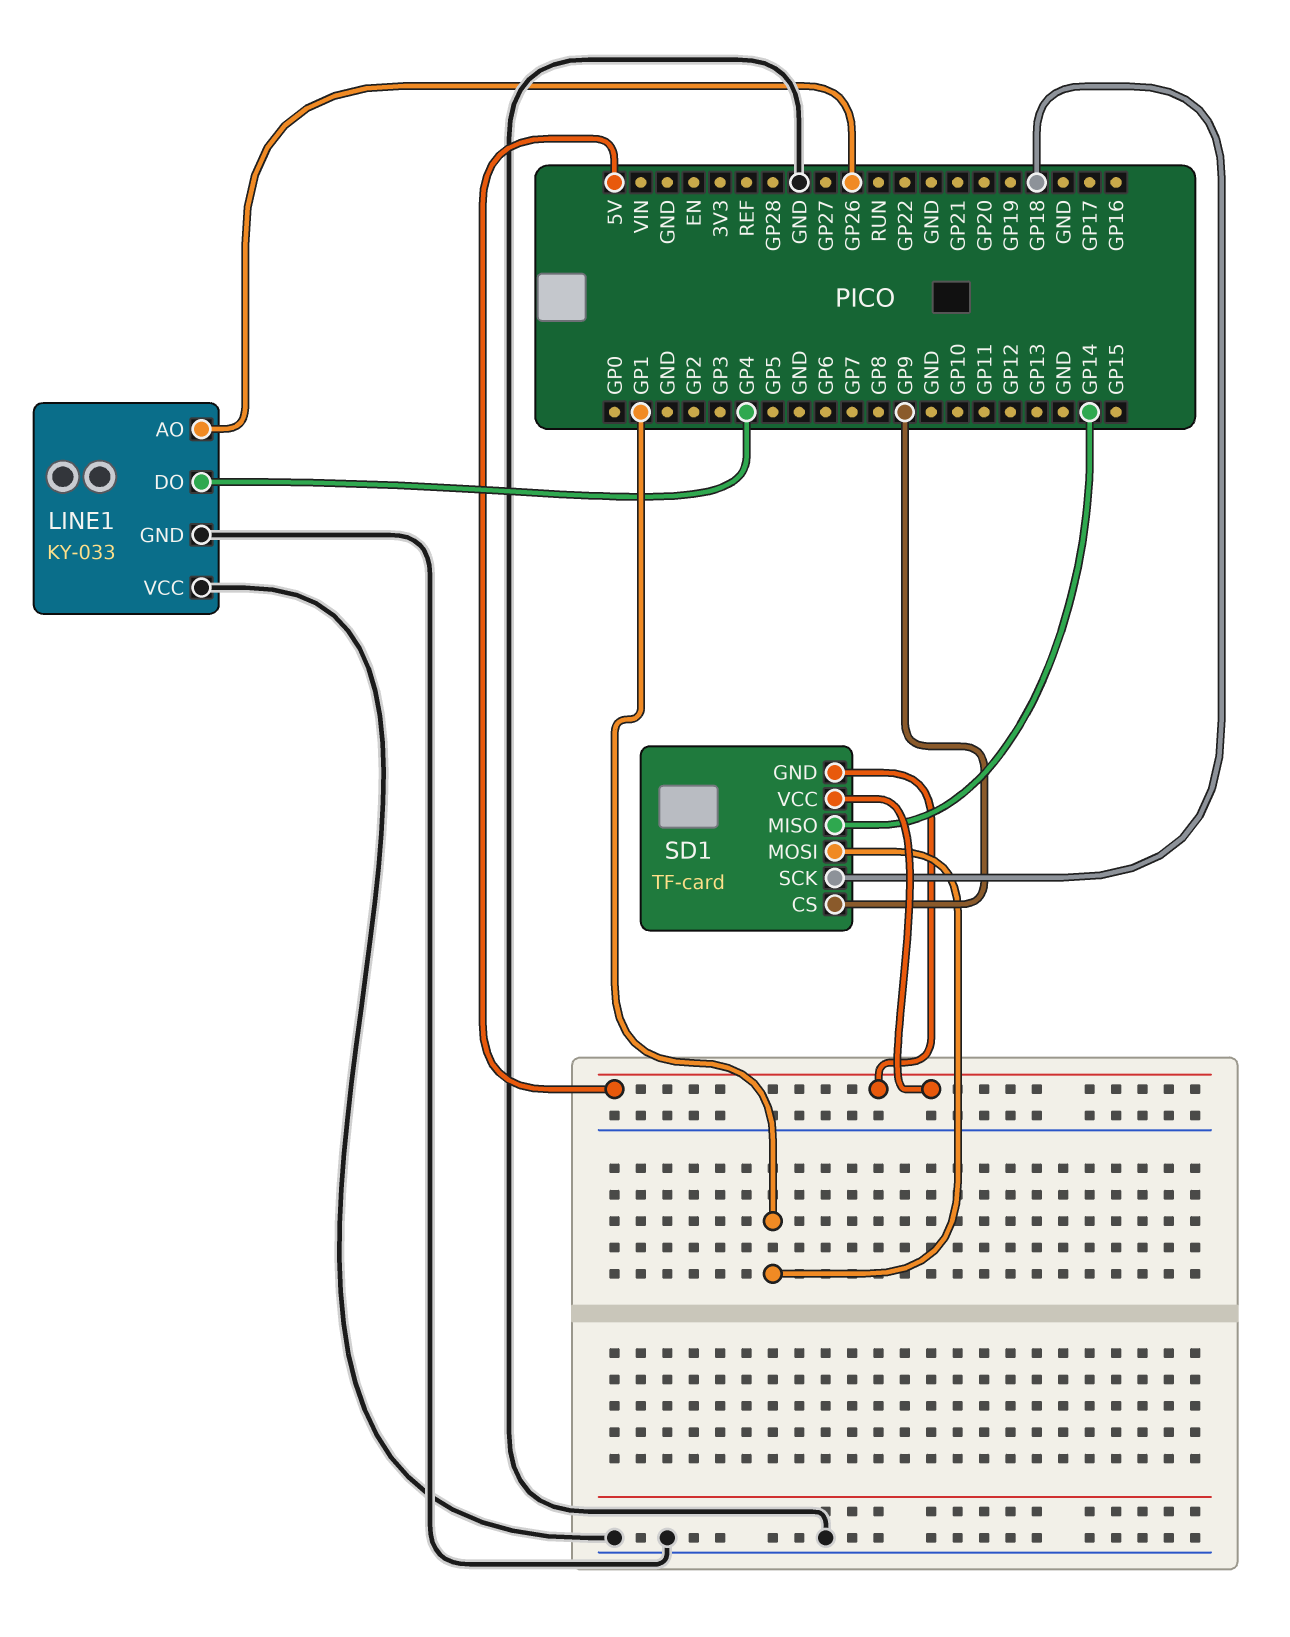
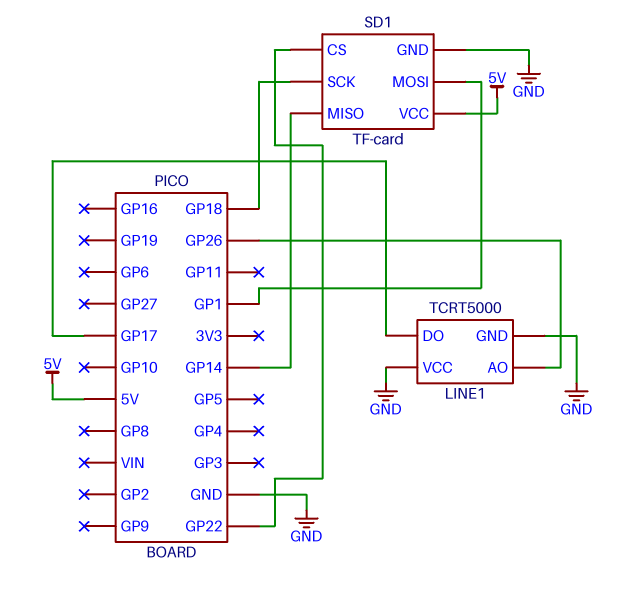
LINE1: KY-033 -> TCRT5000
LINE1 pin DO: GP4 -> GP17
SD1 pin CS: GP9 -> GP22
SD1 pin GND: 5V -> GND

